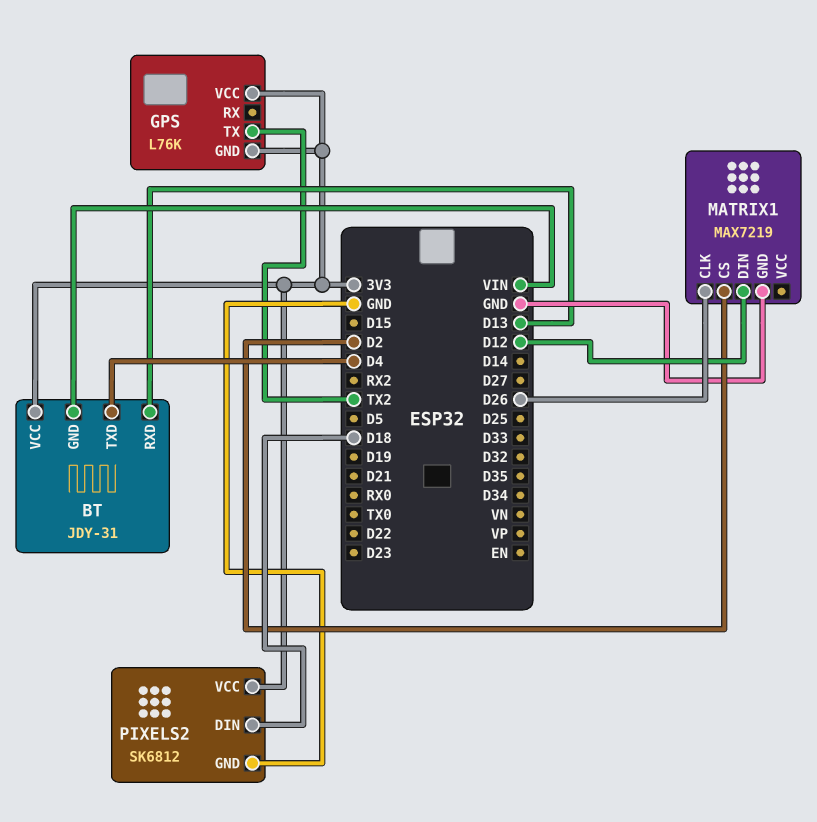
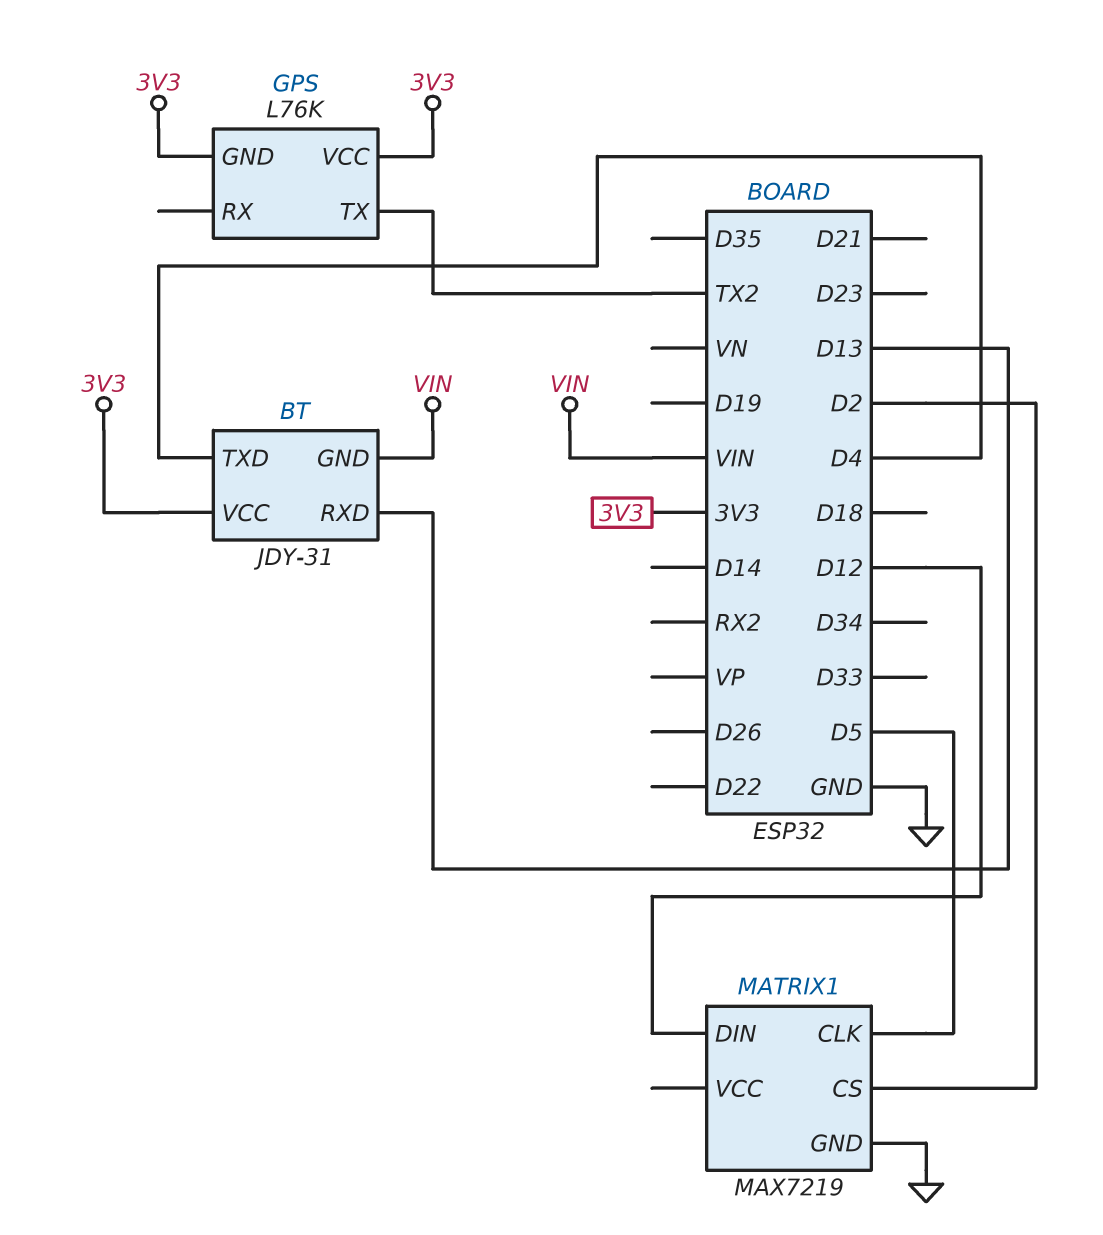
MATRIX1 pin CLK: D26 -> D5
PIXELS2: SK6812 -> none
PIXELS2 pin DIN: D18 -> none
PIXELS2 pin GND: GND -> none
PIXELS2 pin VCC: 3V3 -> none

